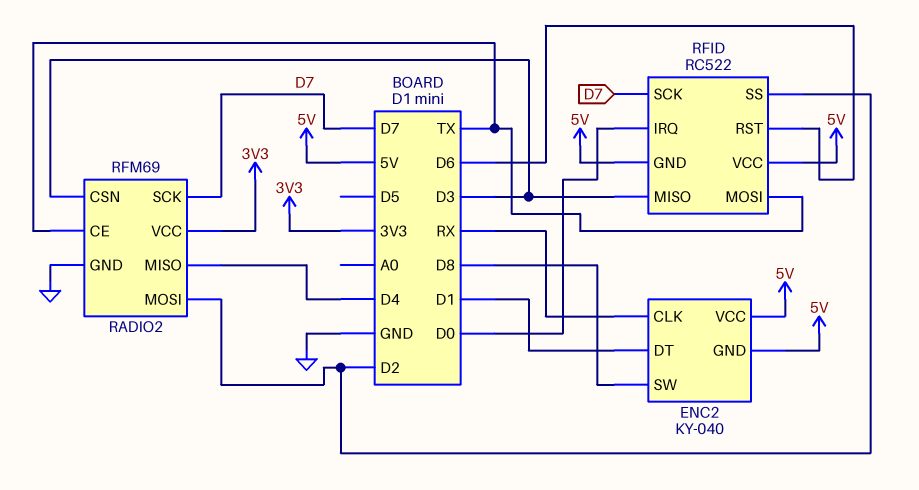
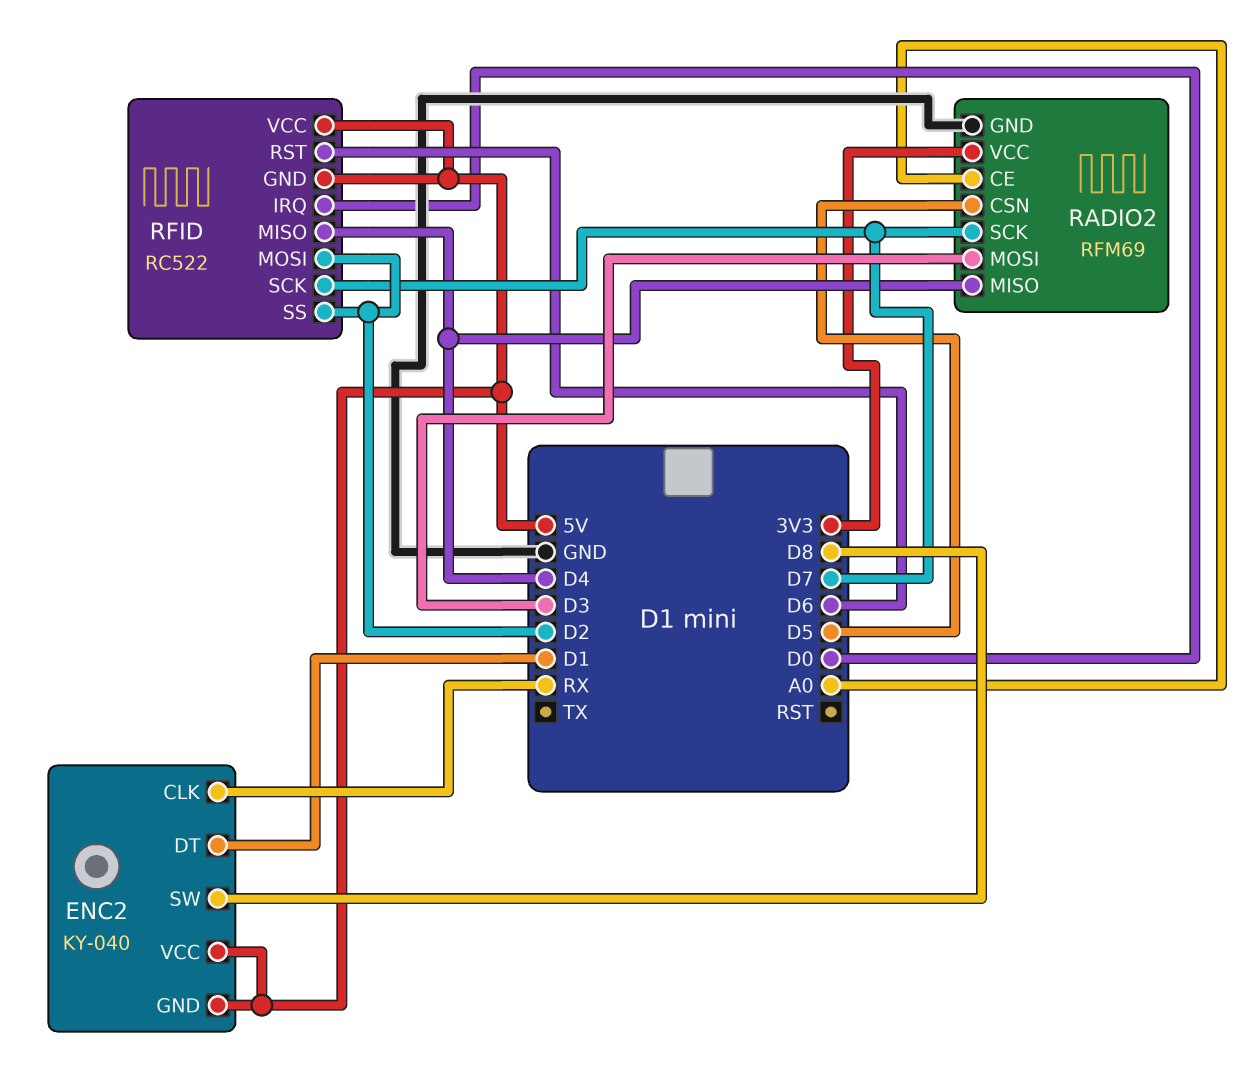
RADIO2 pin CE: TX -> A0
RADIO2 pin CSN: D3 -> D5
RADIO2 pin MOSI: D2 -> D3
RFID pin MISO: D3 -> D4
RFID pin MOSI: TX -> D2

